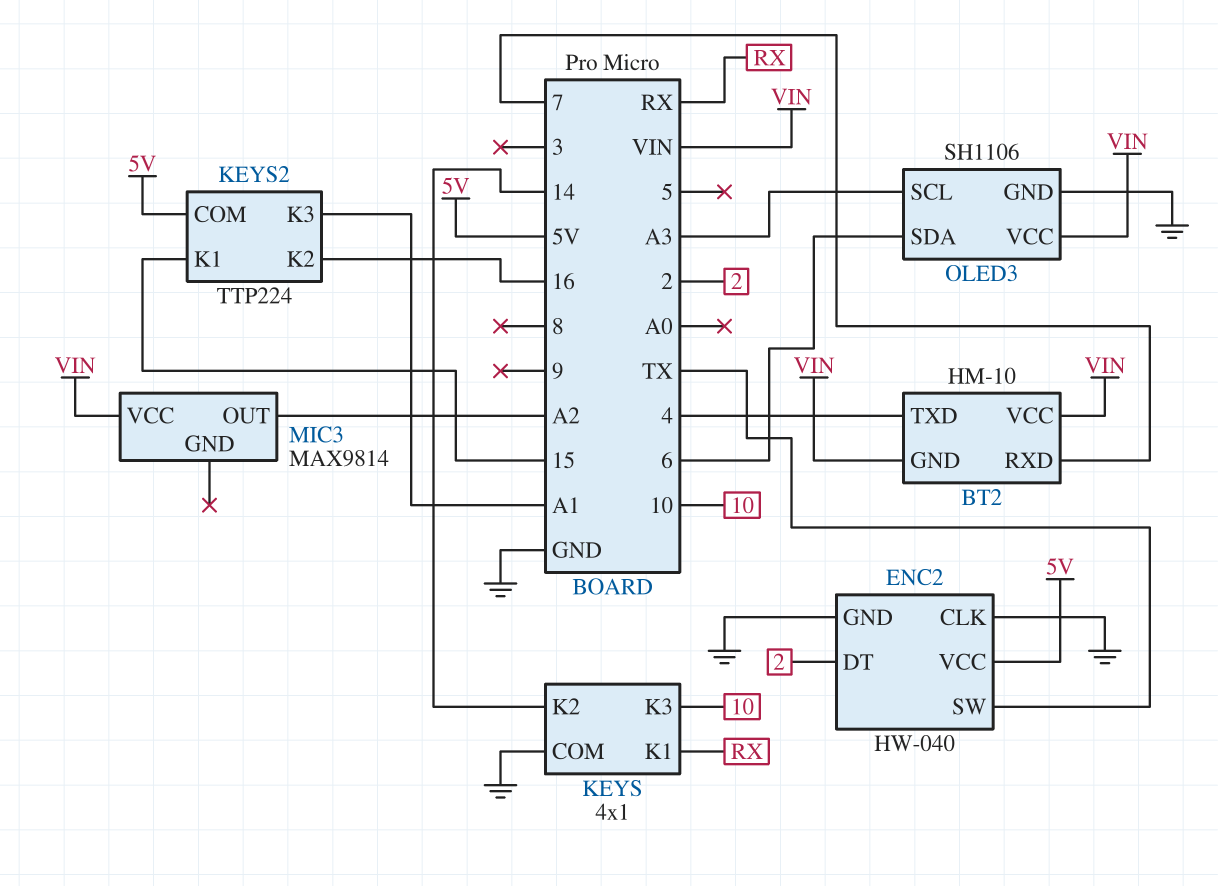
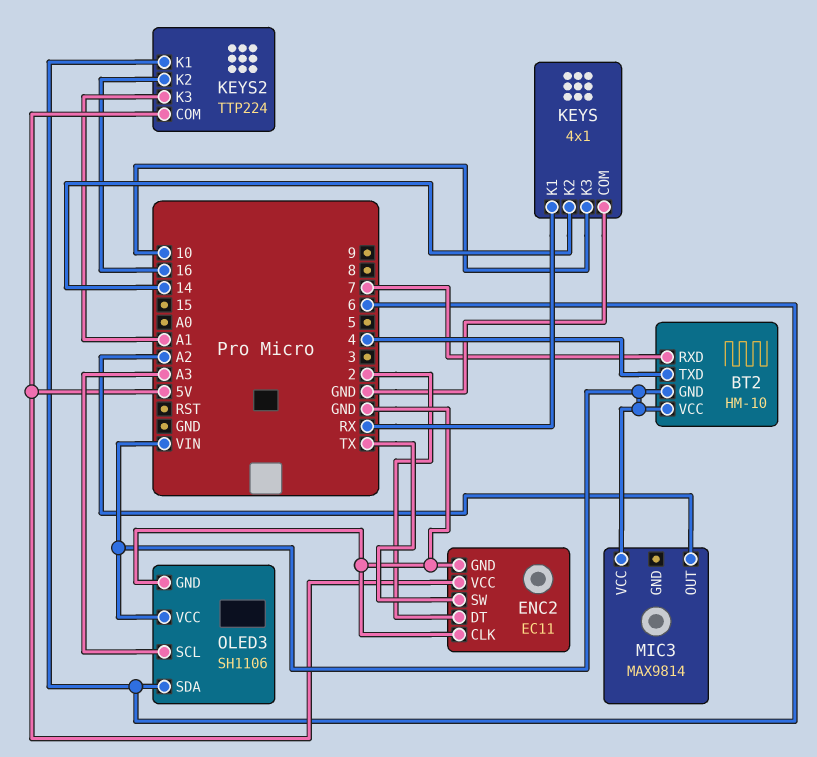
ENC2: HW-040 -> EC11
KEYS2 pin K1: 15 -> 6

